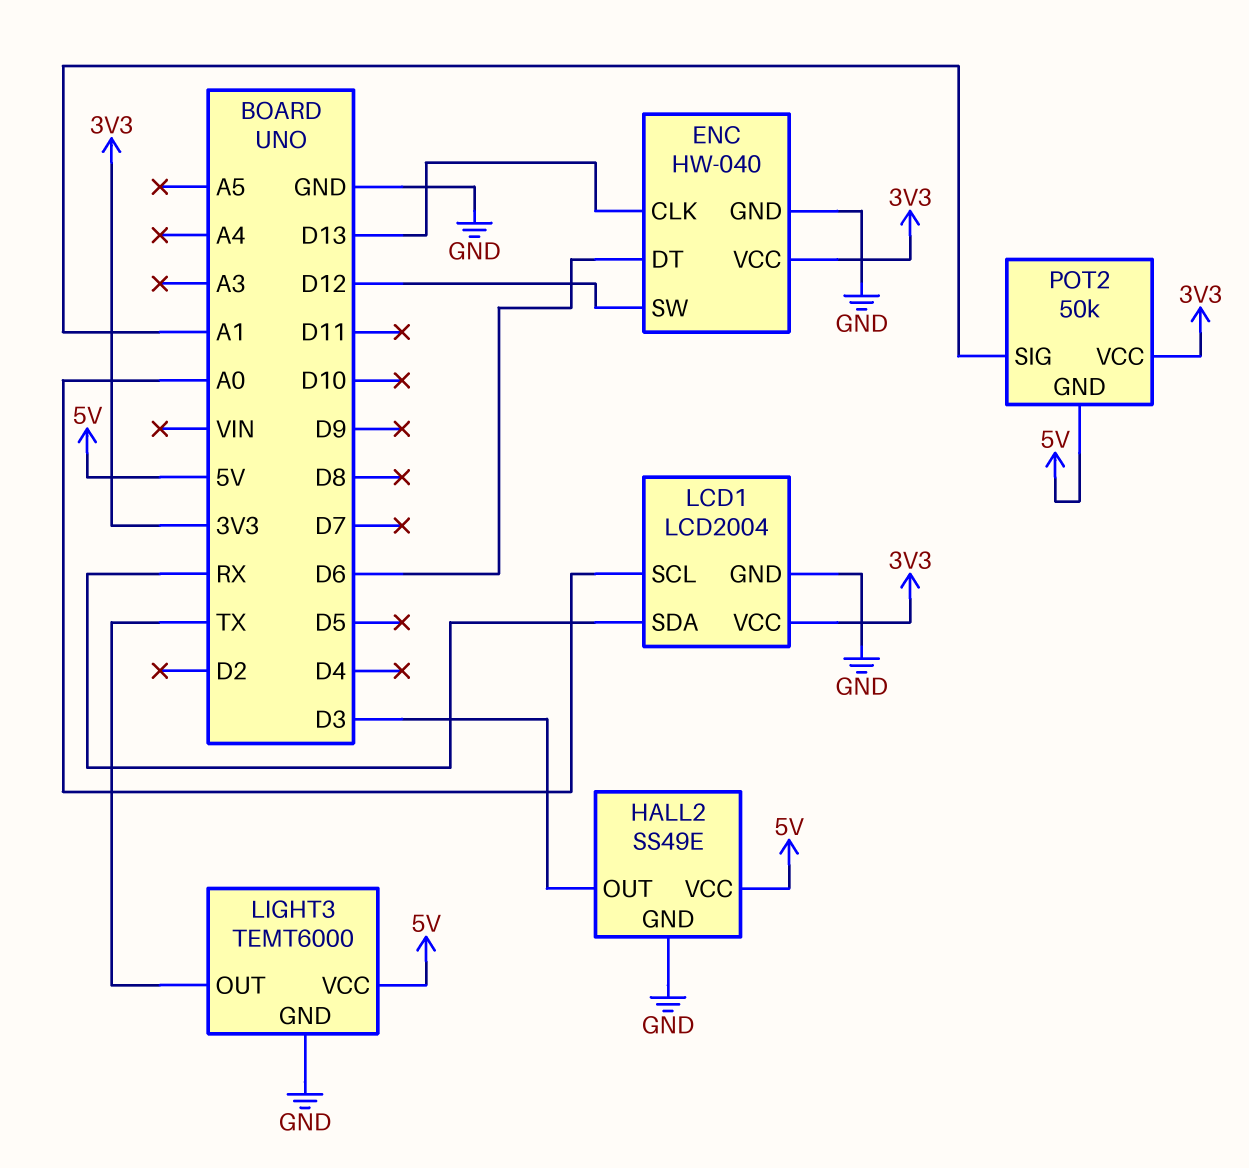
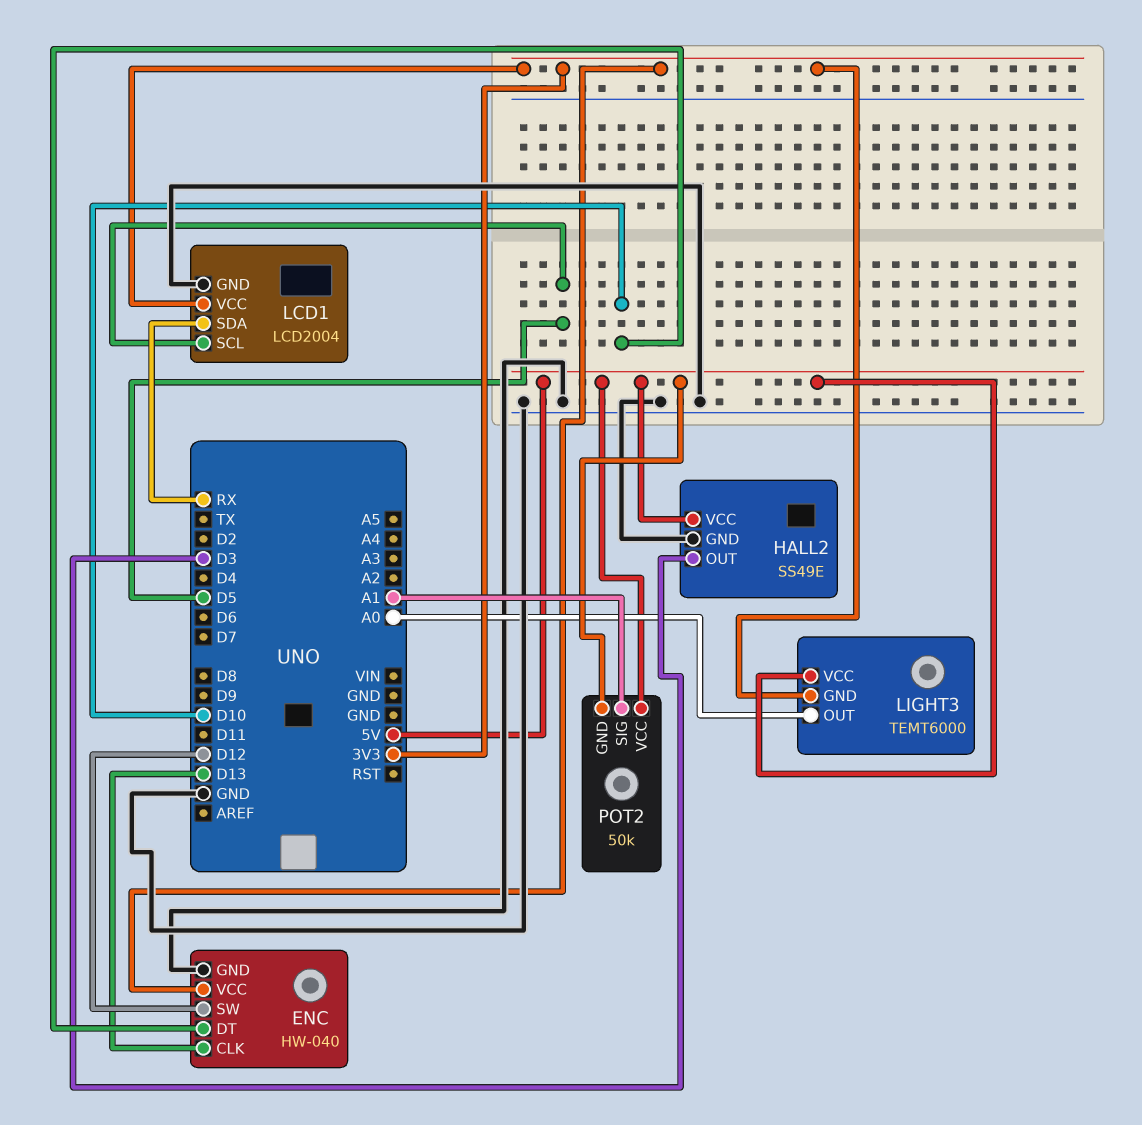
ENC pin DT: D6 -> D10
LCD1 pin SCL: A0 -> D5
LIGHT3 pin GND: GND -> 3V3
LIGHT3 pin OUT: TX -> A0
POT2 pin VCC: 3V3 -> 5V

